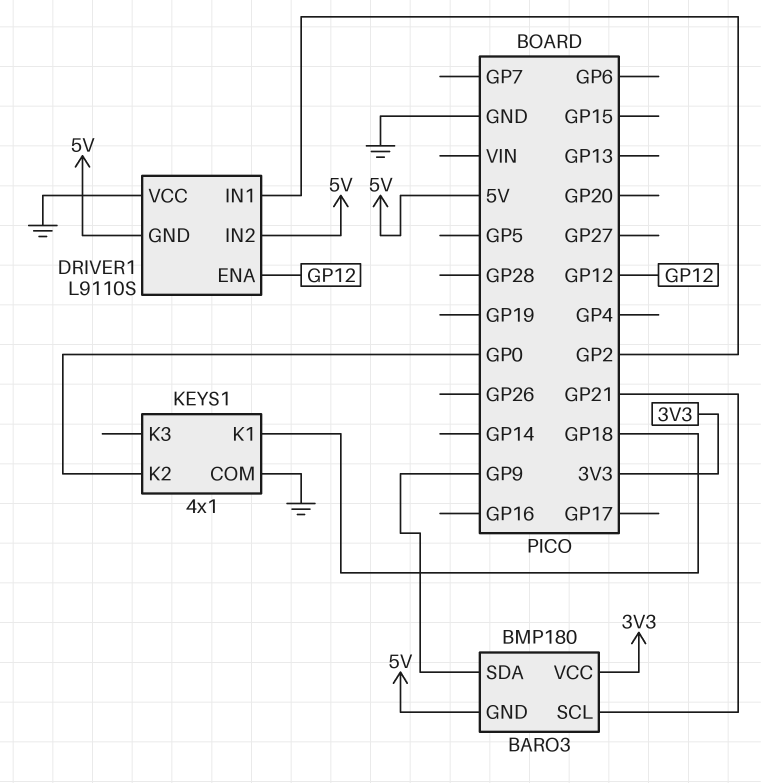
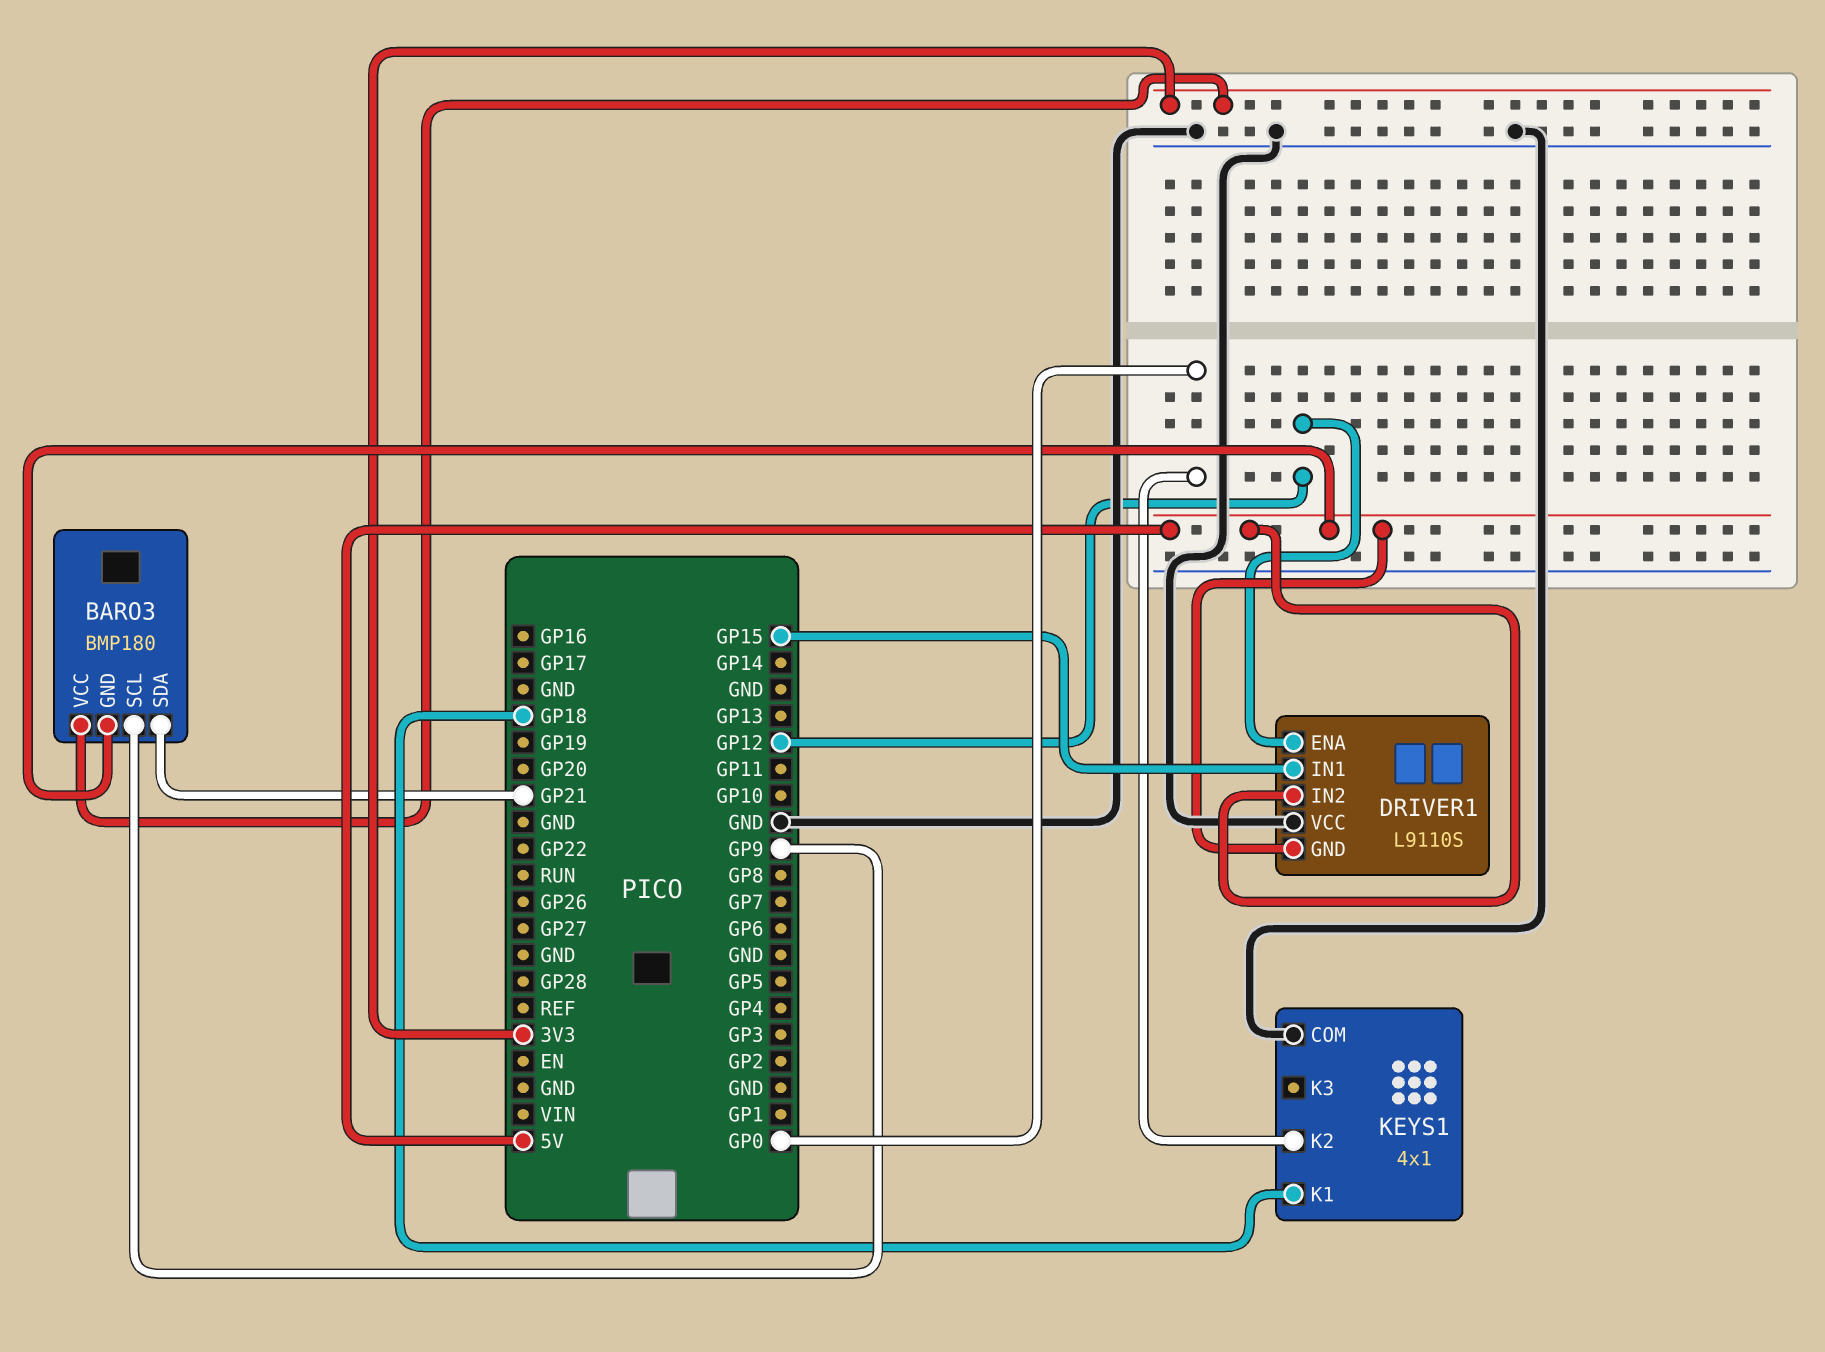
BARO3 pin SCL: GP21 -> GP9
BARO3 pin SDA: GP9 -> GP21
DRIVER1 pin IN1: GP2 -> GP15

